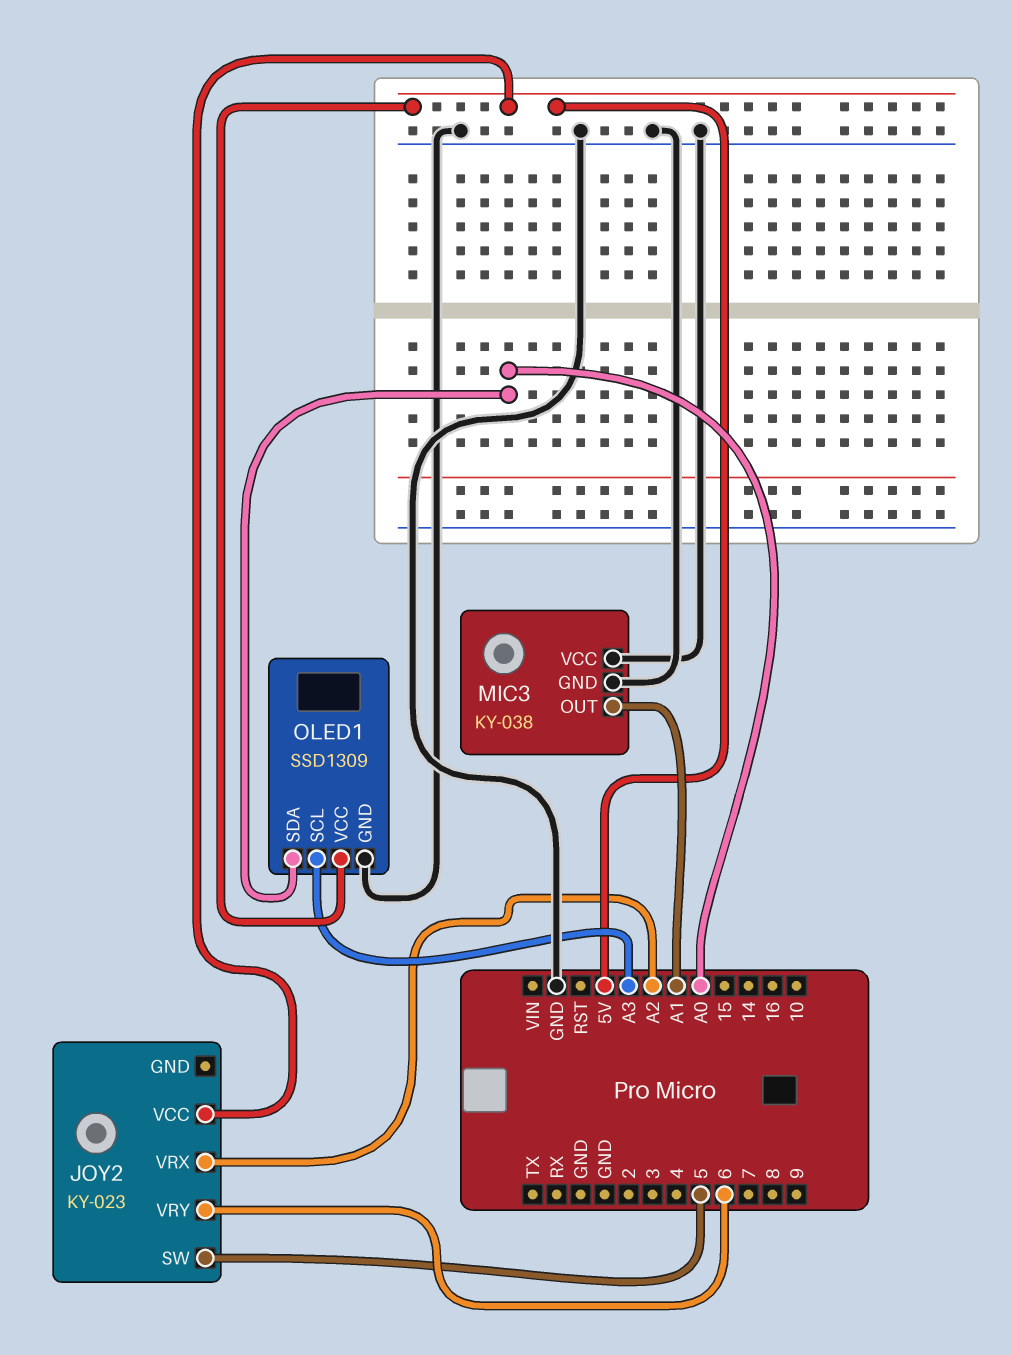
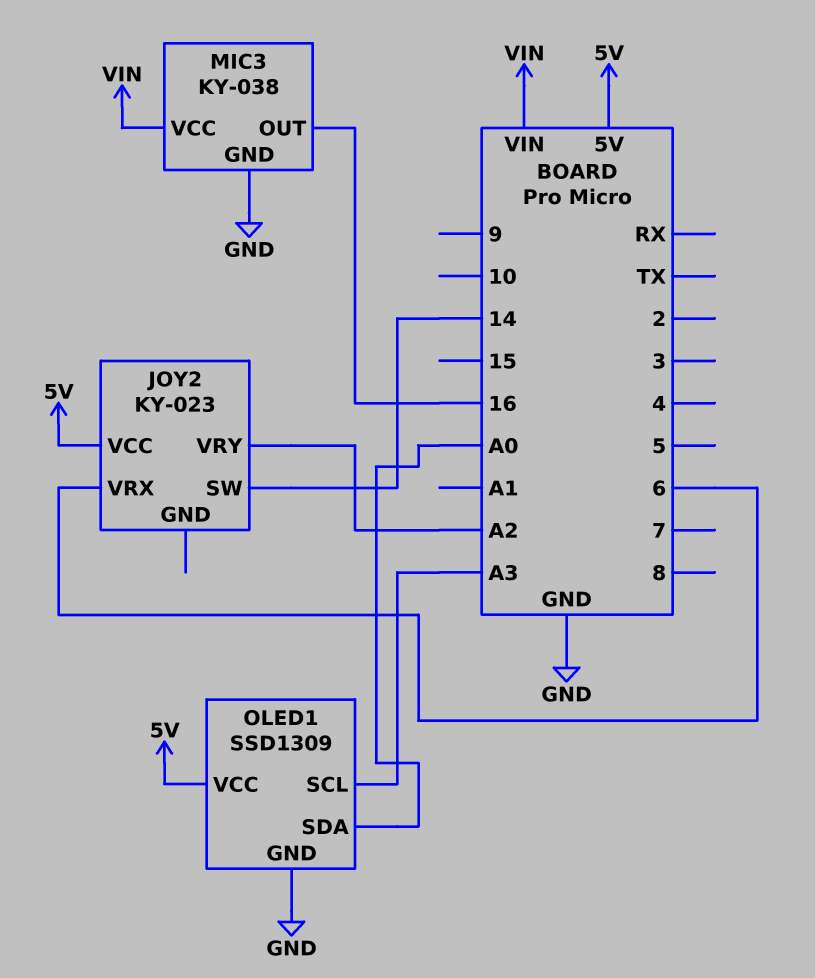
JOY2 pin SW: 5 -> 14
JOY2 pin VRX: A2 -> 6
JOY2 pin VRY: 6 -> A2
MIC3 pin OUT: A1 -> 16
MIC3 pin VCC: GND -> VIN

